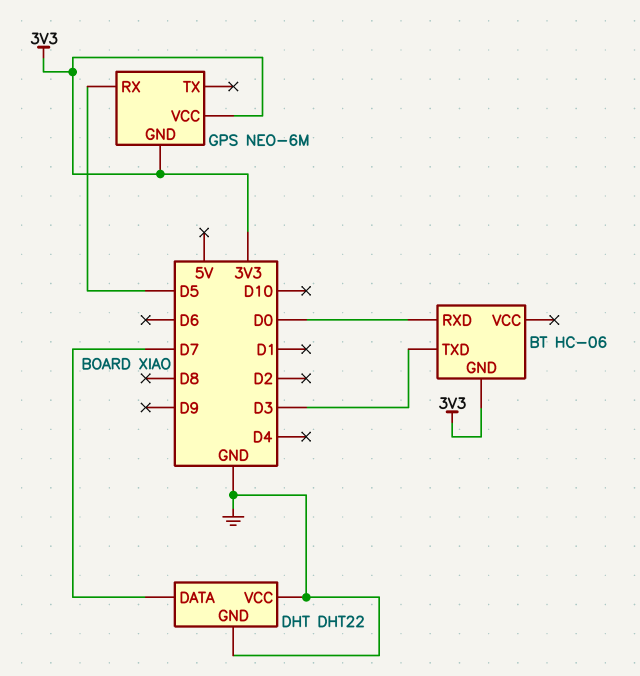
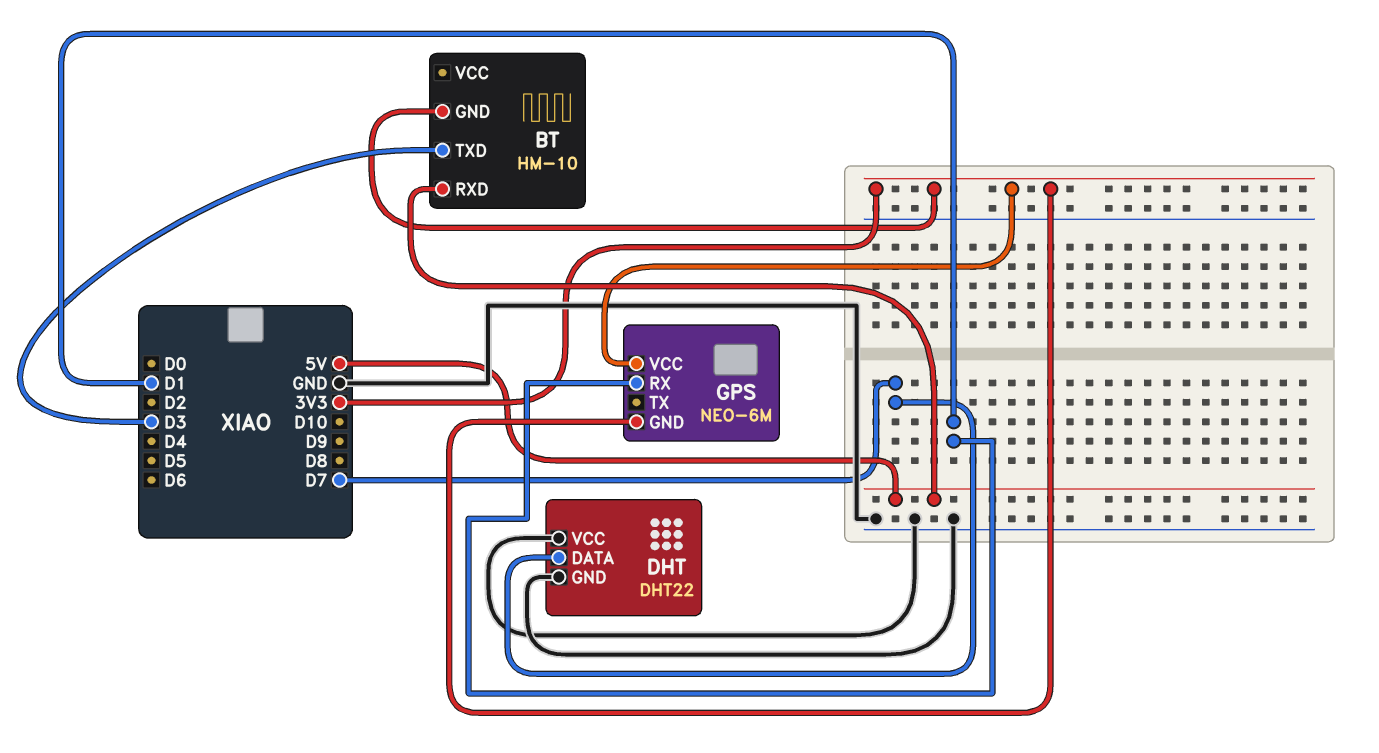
BT: HC-06 -> HM-10
BT pin RXD: D0 -> 5V
GPS pin RX: D5 -> D1

